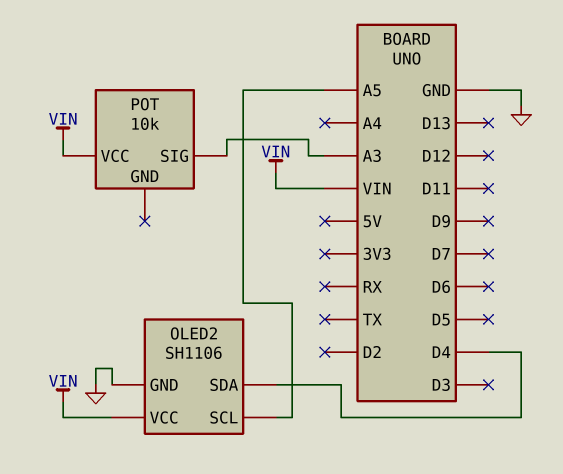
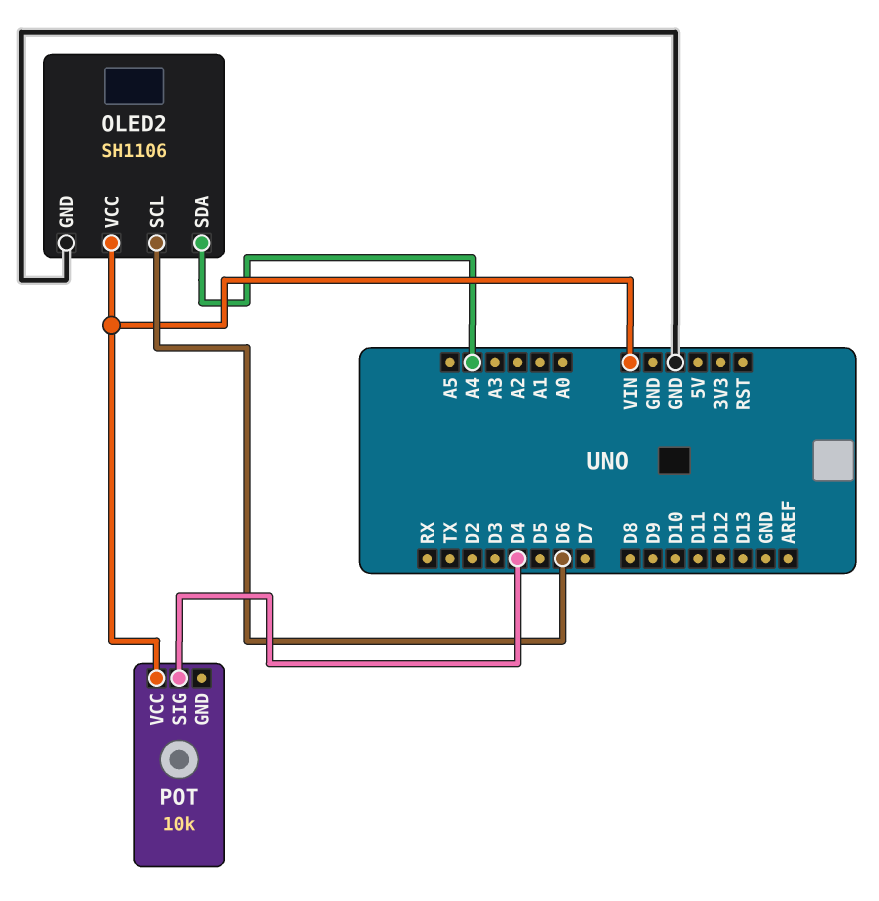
OLED2 pin SCL: A5 -> D6
OLED2 pin SDA: D4 -> A4
POT pin SIG: A3 -> D4

